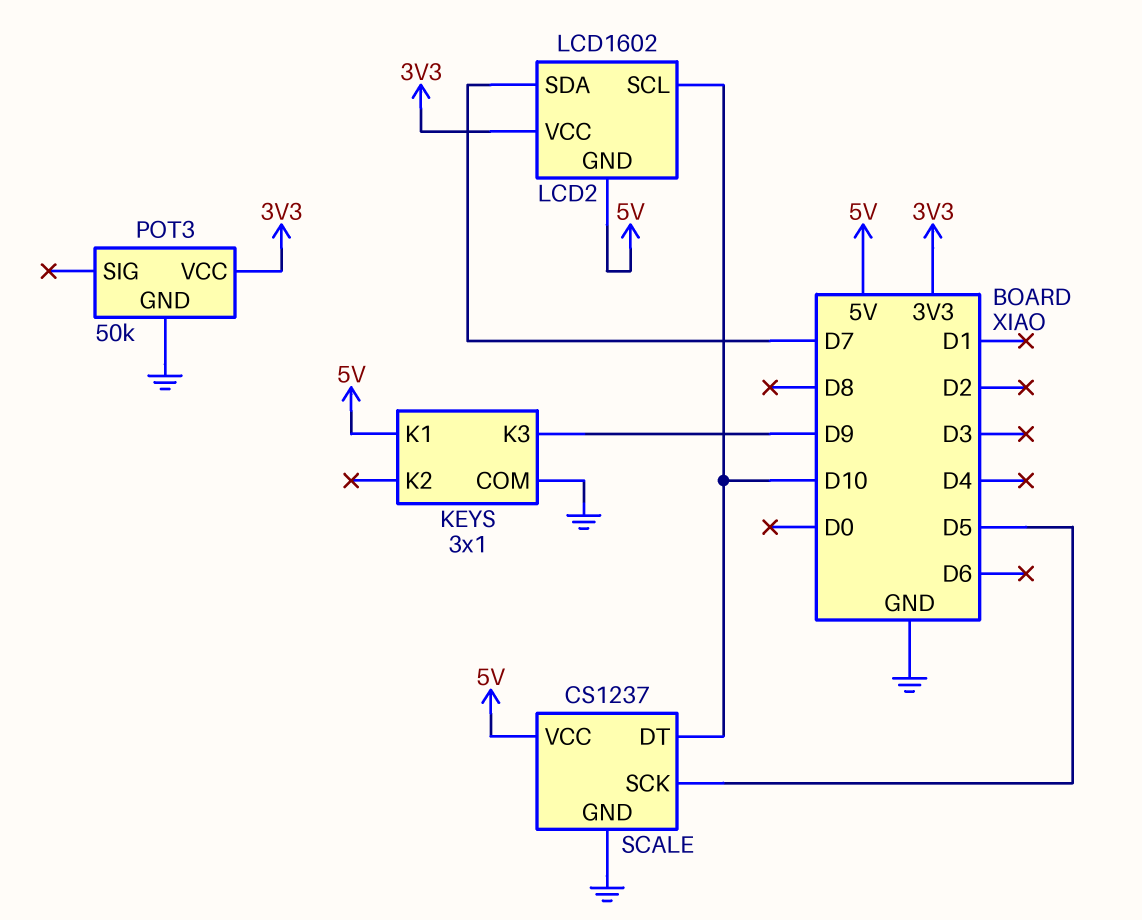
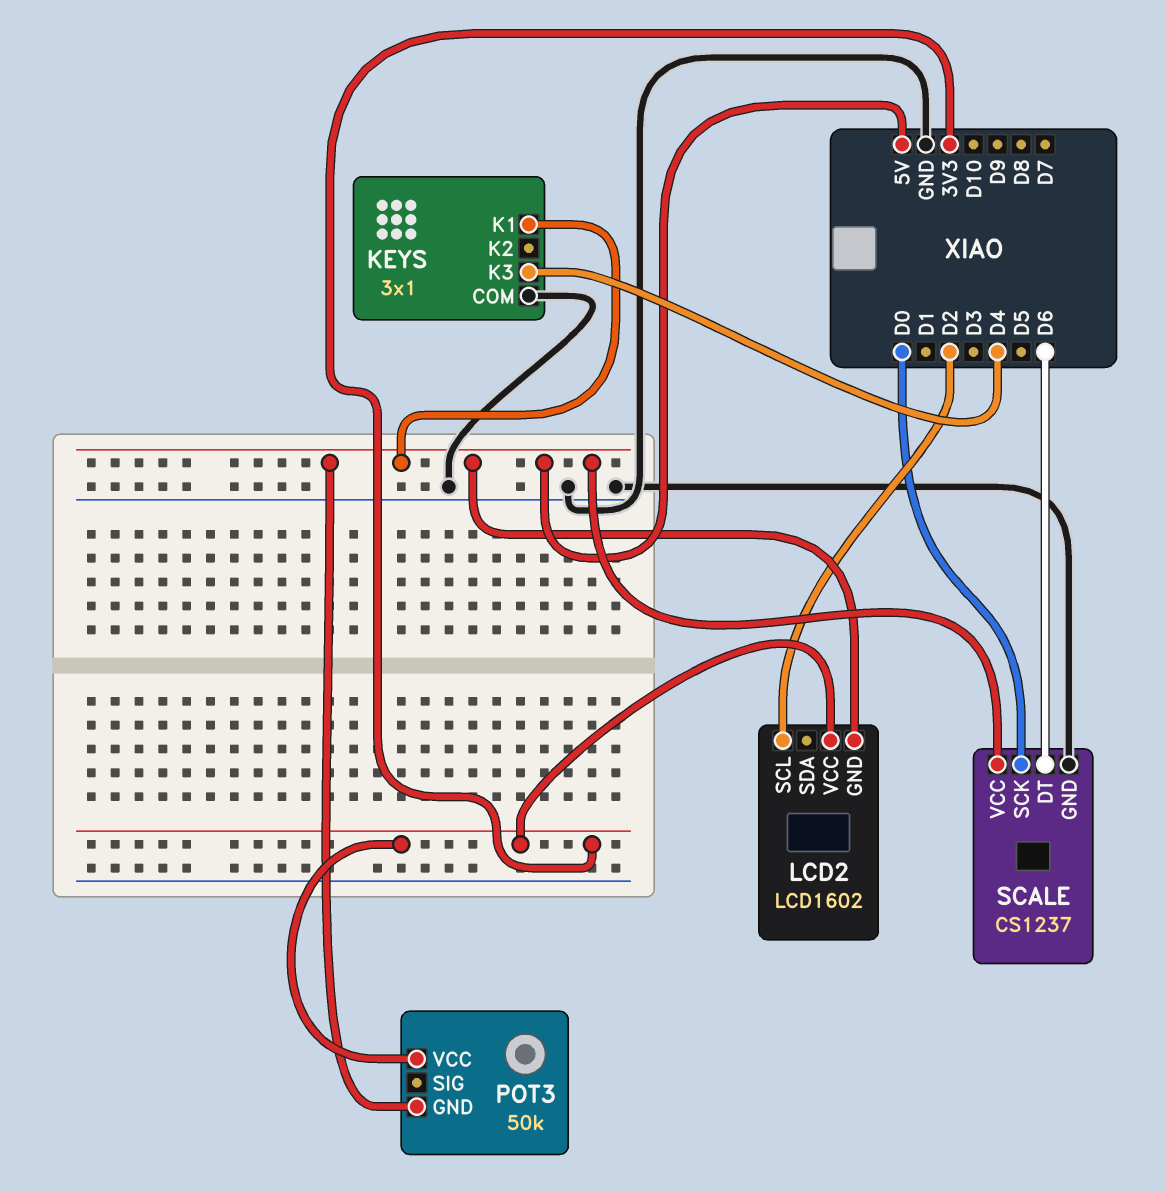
KEYS pin K3: D9 -> D4
LCD2 pin SCL: D10 -> D2
LCD2 pin SDA: D7 -> none
POT3 pin GND: GND -> 5V
SCALE pin DT: D10 -> D6
SCALE pin SCK: D5 -> D0

